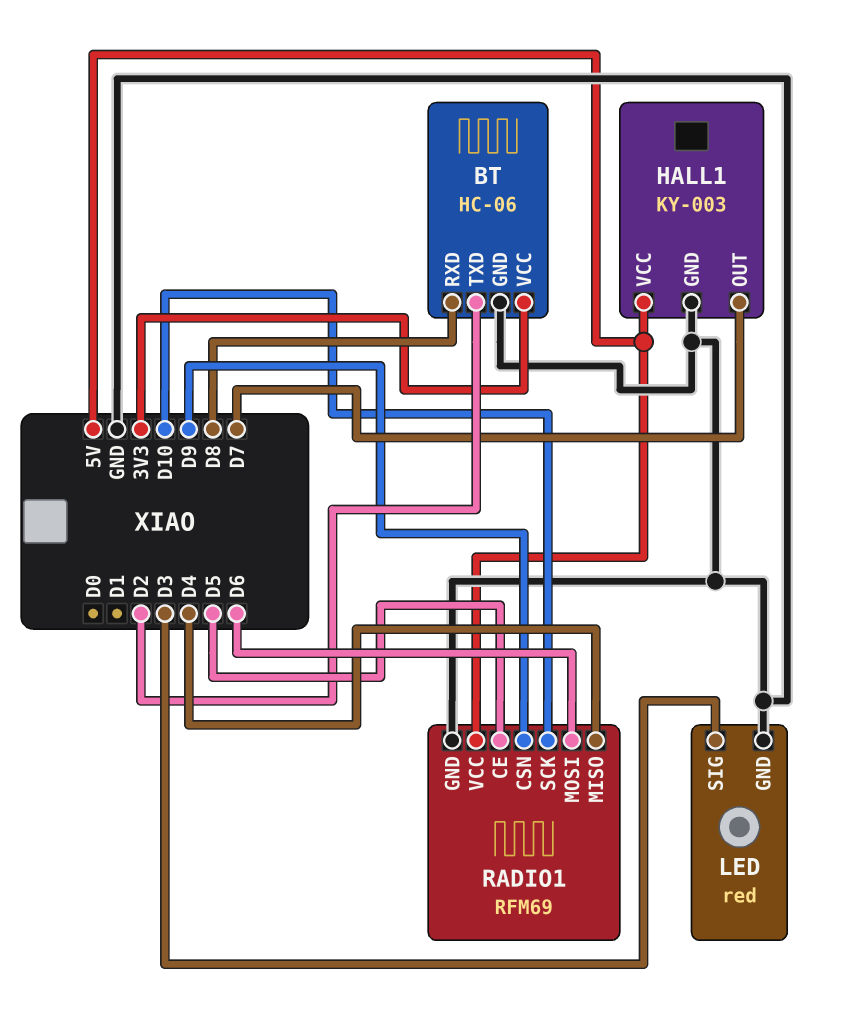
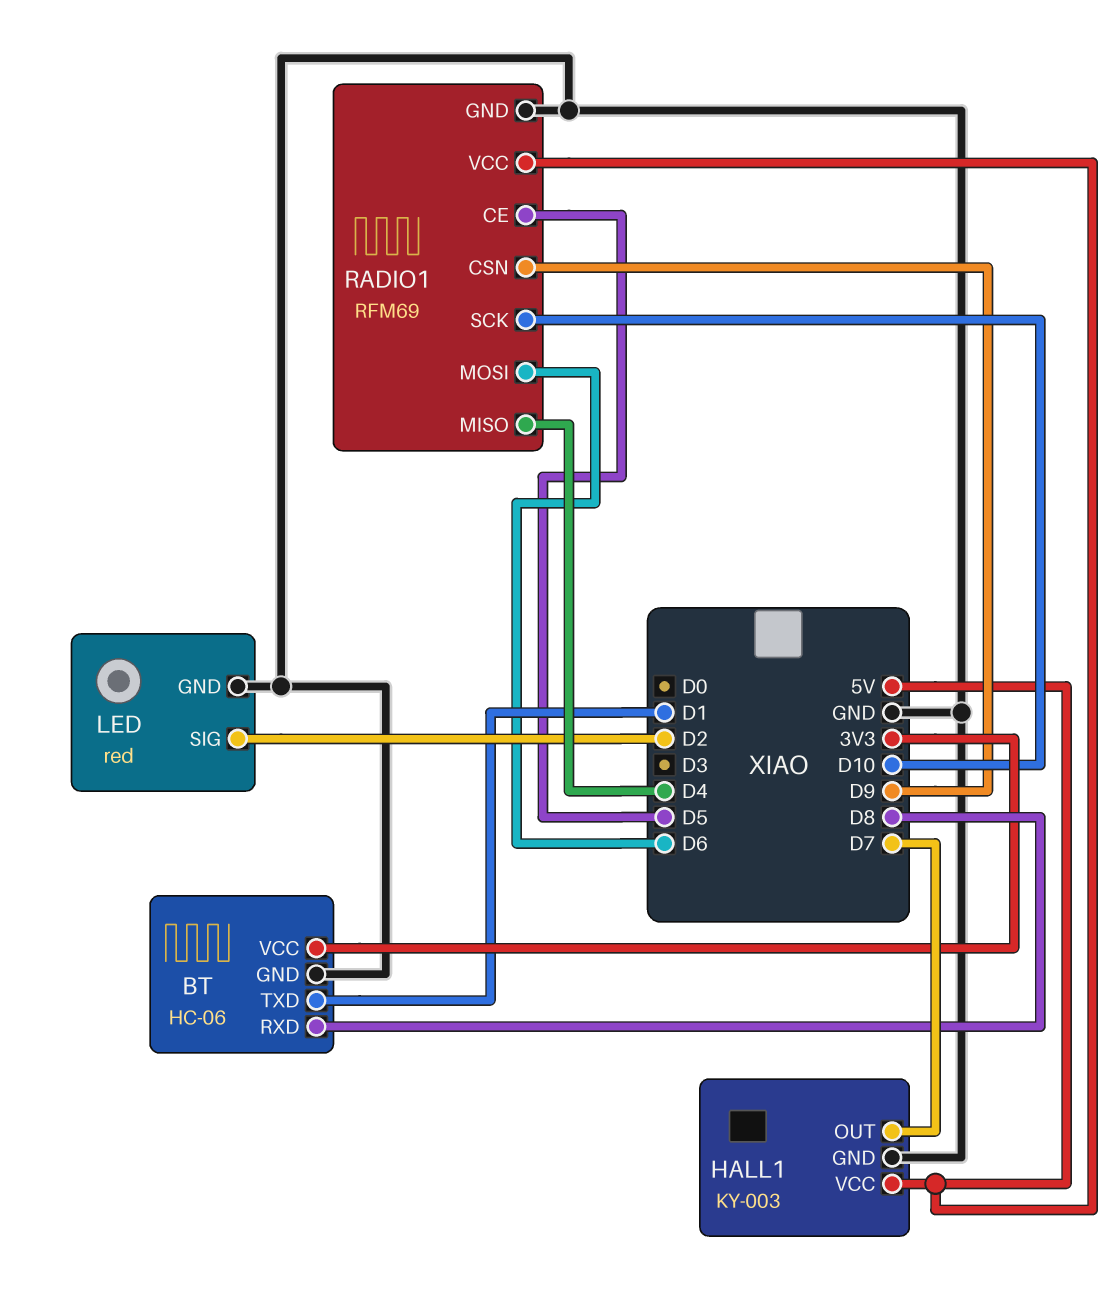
BT pin TXD: D2 -> D1
LED pin SIG: D3 -> D2

